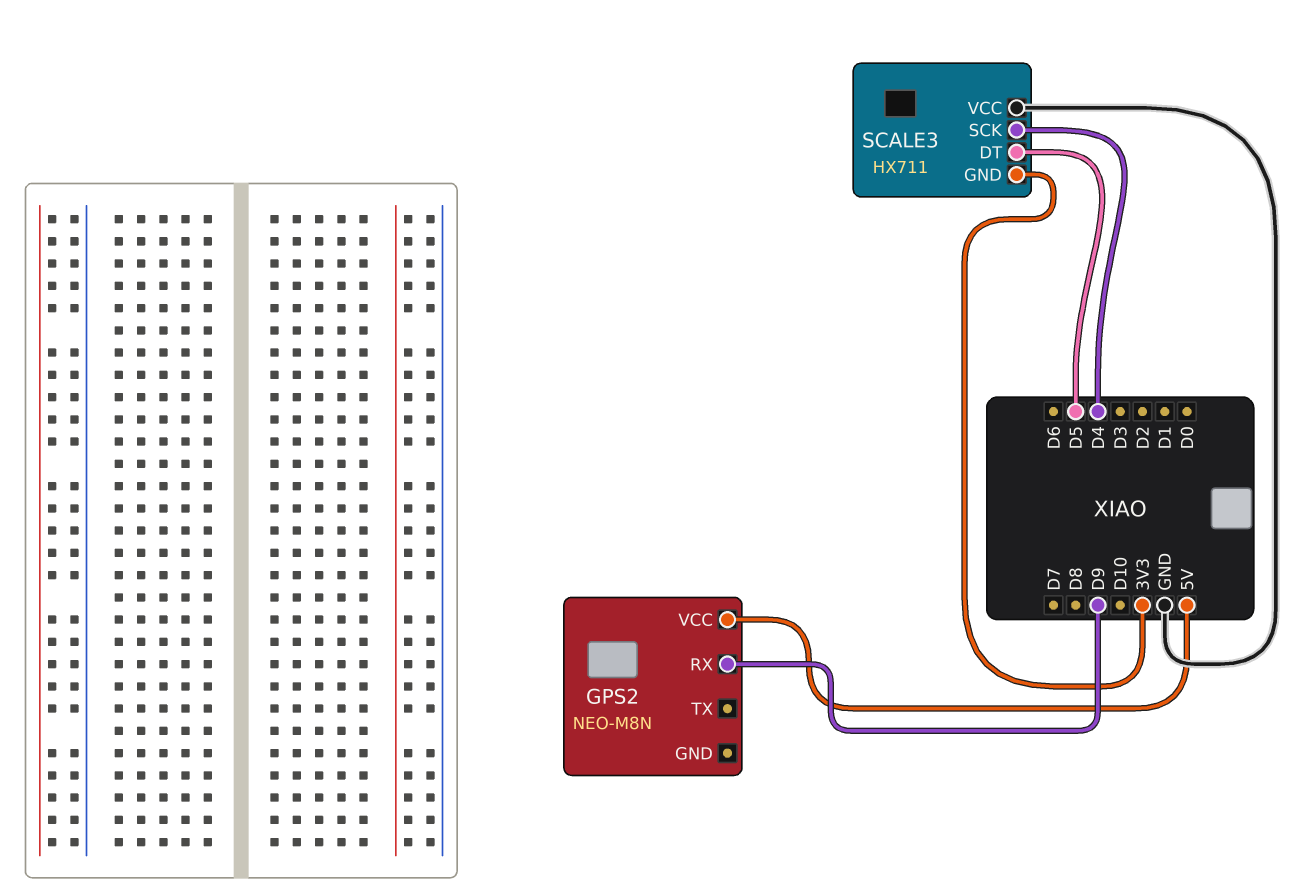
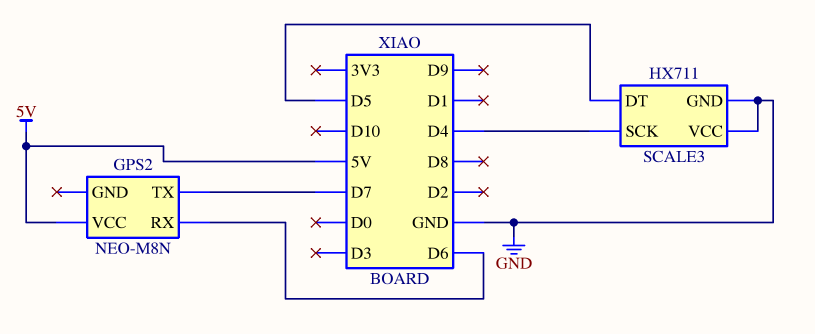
GPS2 pin RX: D9 -> D6
GPS2 pin TX: none -> D7
SCALE3 pin GND: 3V3 -> GND

